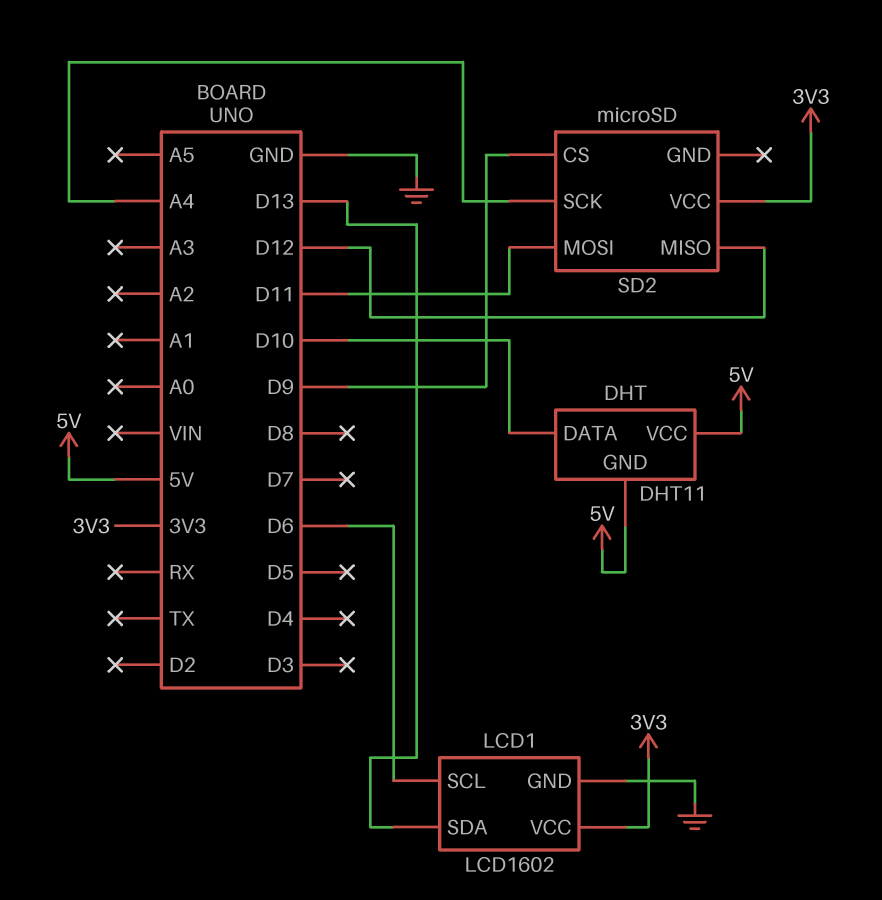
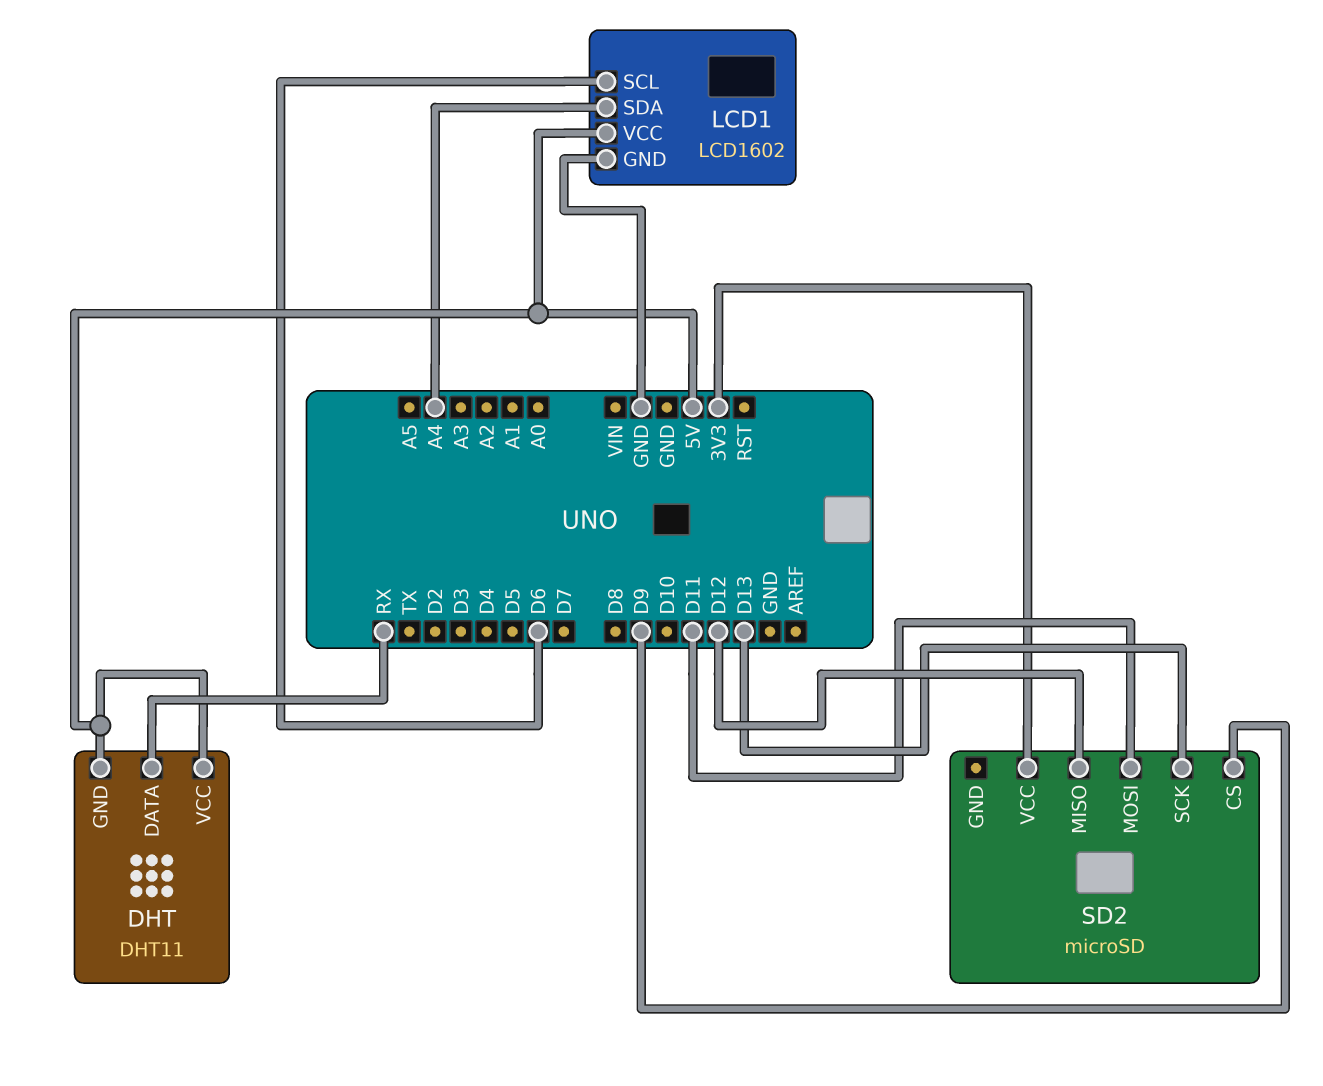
DHT pin DATA: D10 -> RX
LCD1 pin SDA: D13 -> A4
LCD1 pin VCC: 3V3 -> 5V
SD2 pin SCK: A4 -> D13

